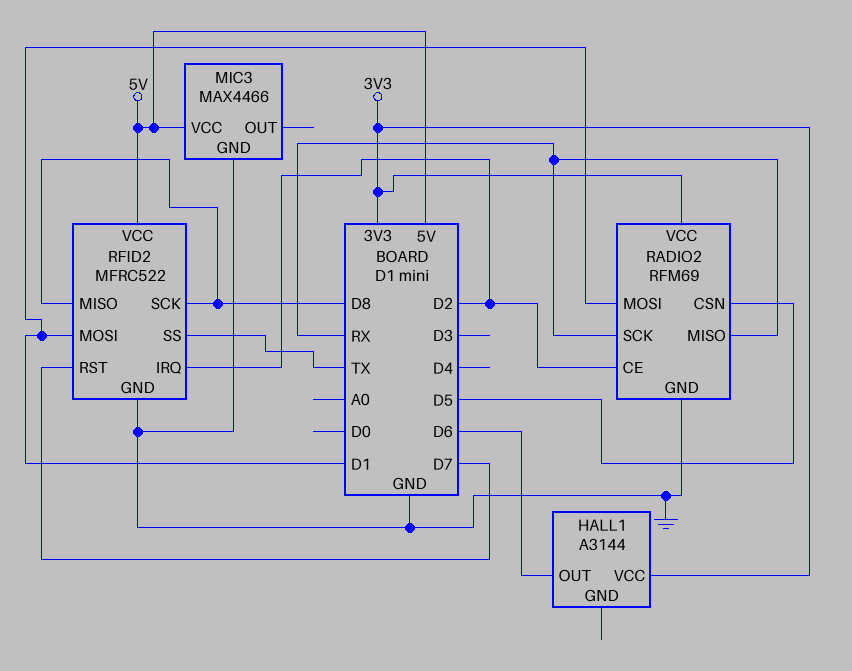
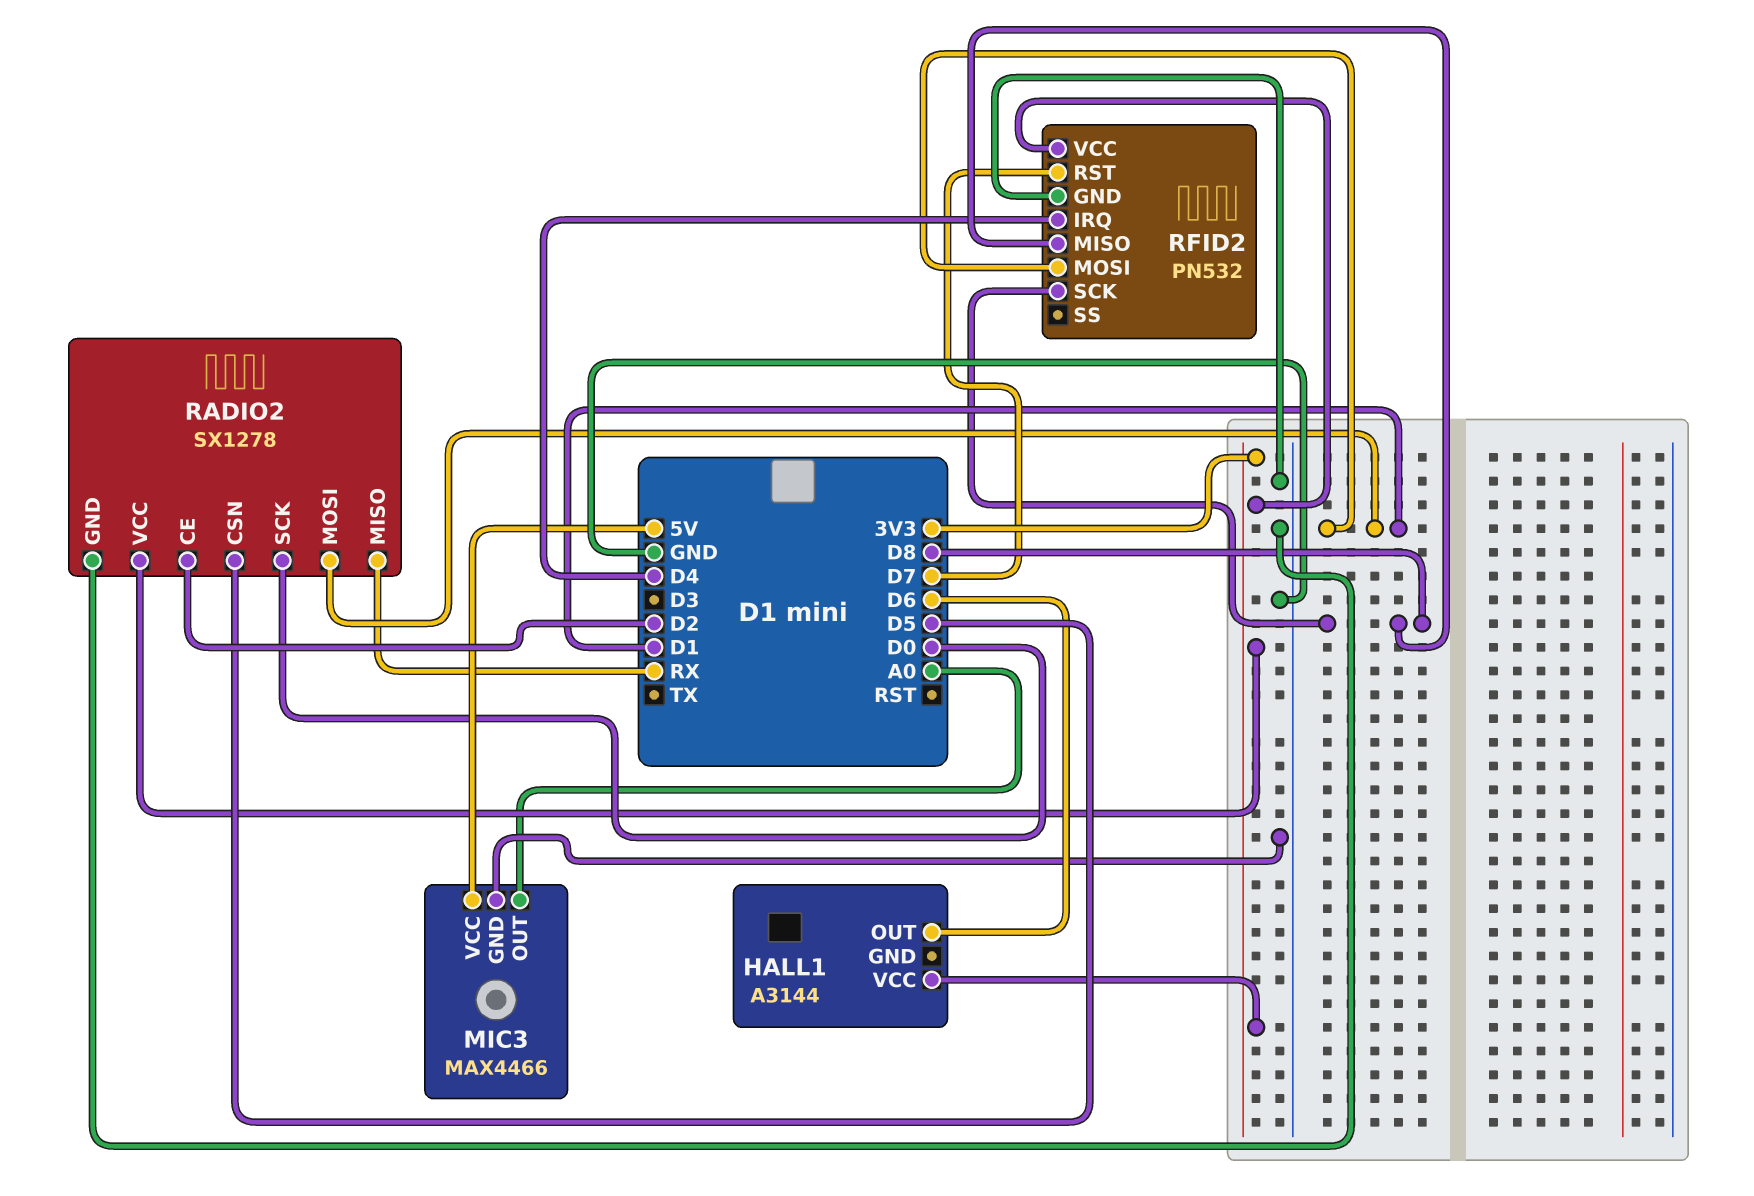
MIC3 pin OUT: none -> A0
RADIO2: RFM69 -> SX1278
RADIO2 pin SCK: RX -> D0
RFID2: MFRC522 -> PN532
RFID2 pin IRQ: D2 -> D4
RFID2 pin SS: TX -> none
RFID2 pin VCC: 5V -> 3V3

